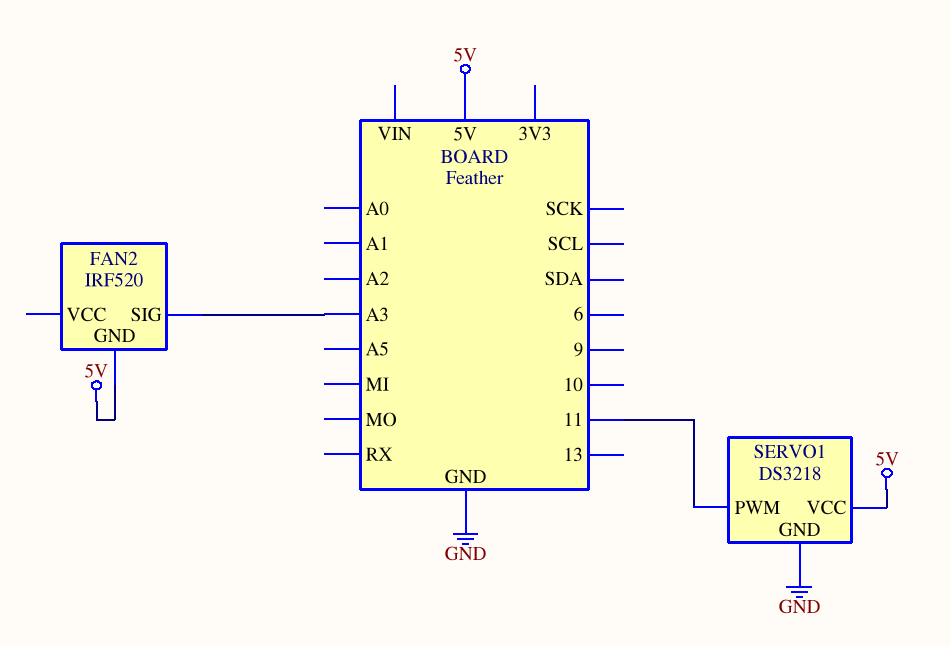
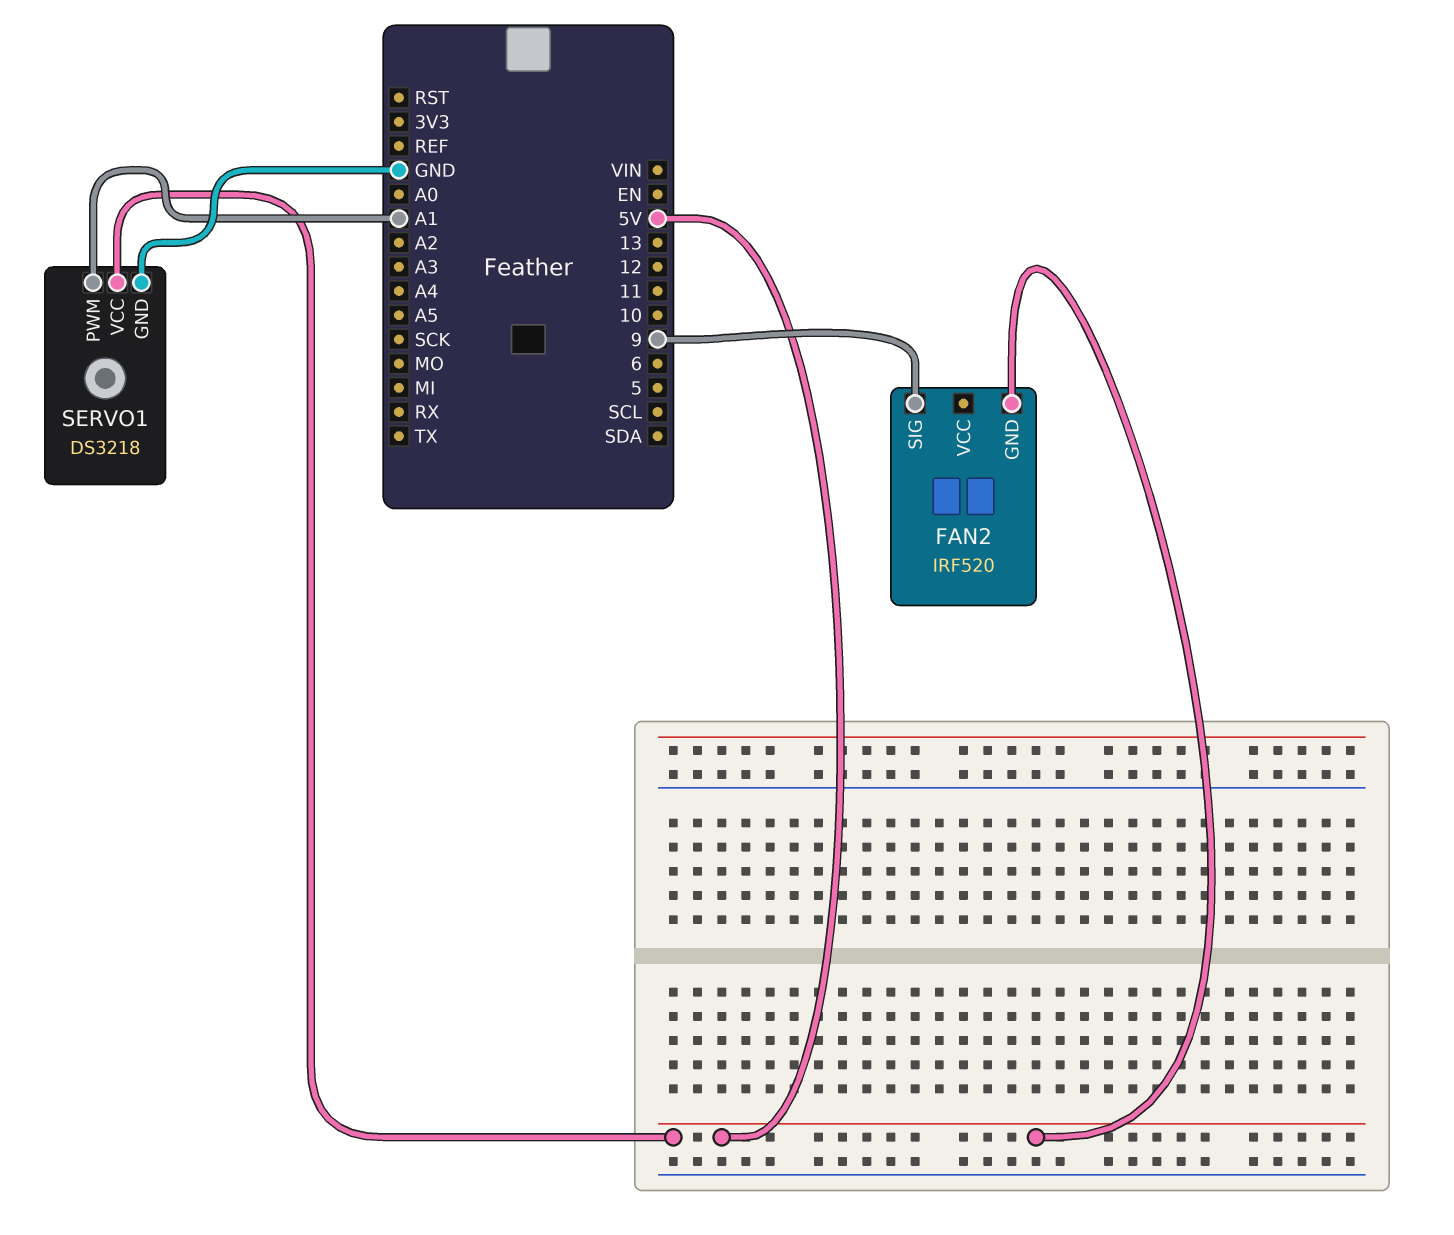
FAN2 pin SIG: A3 -> 9
SERVO1 pin PWM: 11 -> A1

